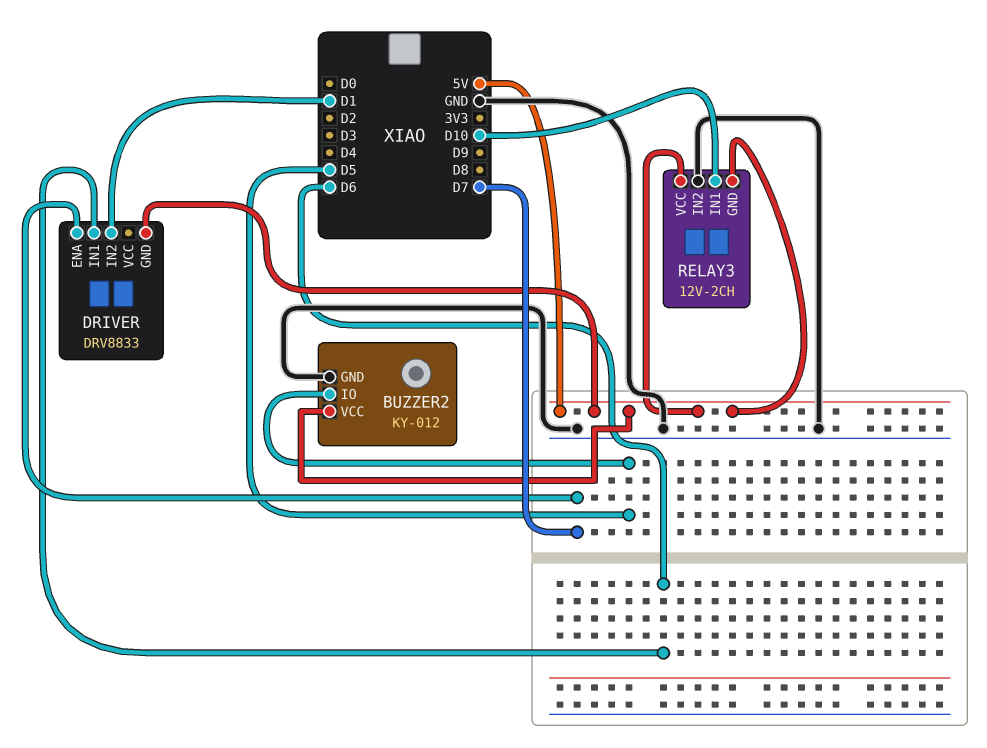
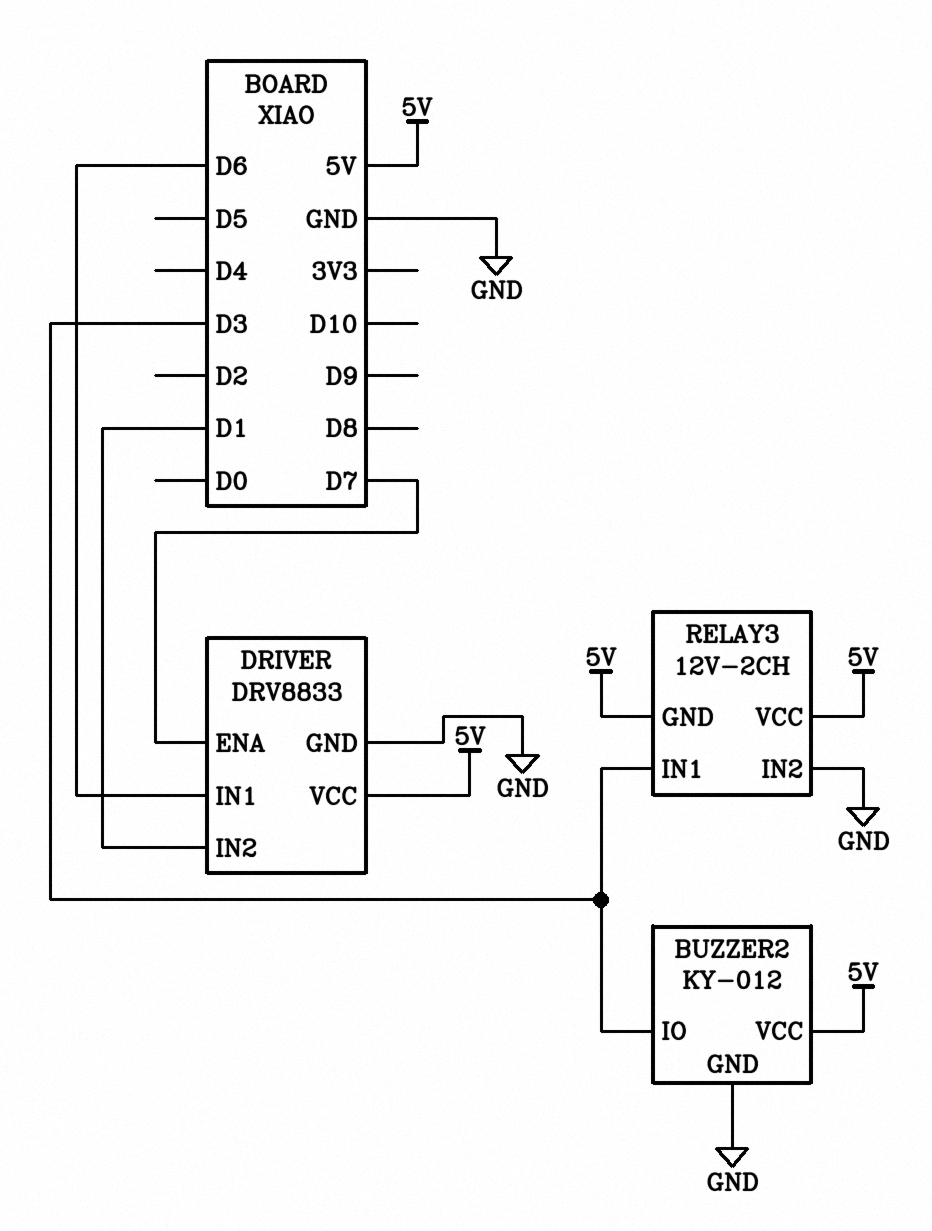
BUZZER2 pin IO: D5 -> D3
DRIVER pin GND: 5V -> GND
DRIVER pin VCC: none -> 5V
RELAY3 pin IN1: D10 -> D3

